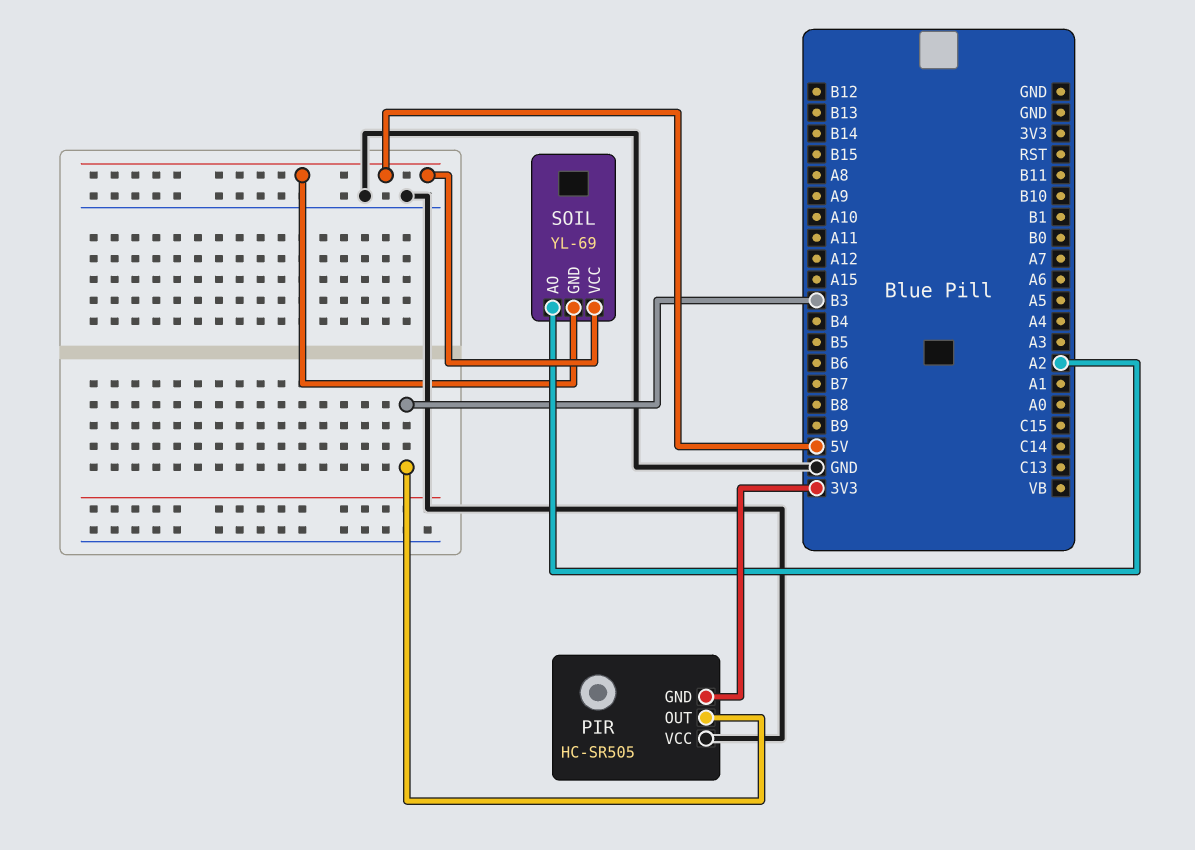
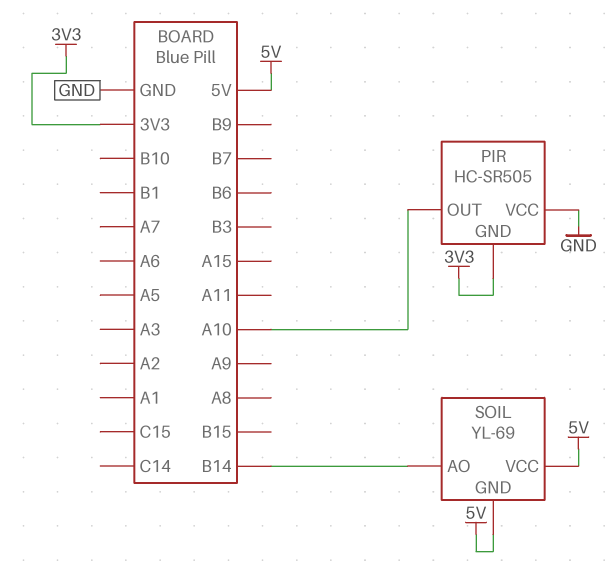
PIR pin OUT: B3 -> A10
SOIL pin AO: A2 -> B14

